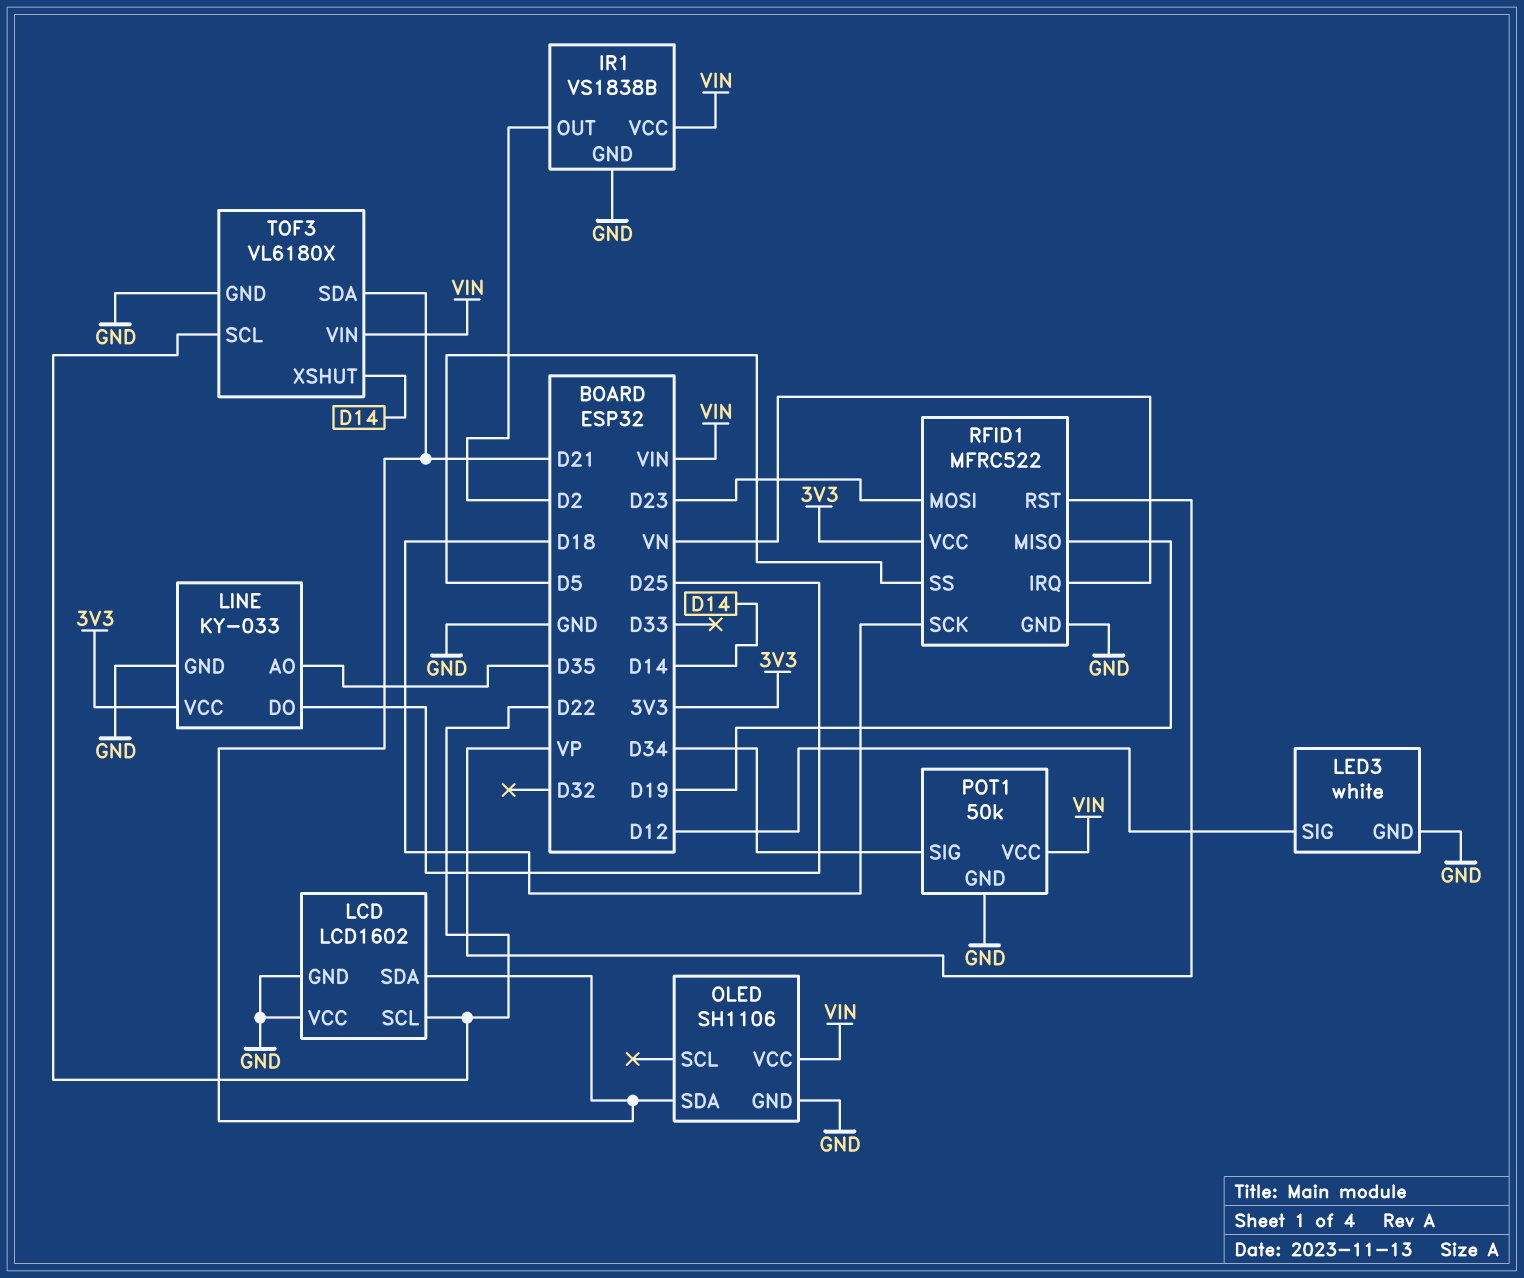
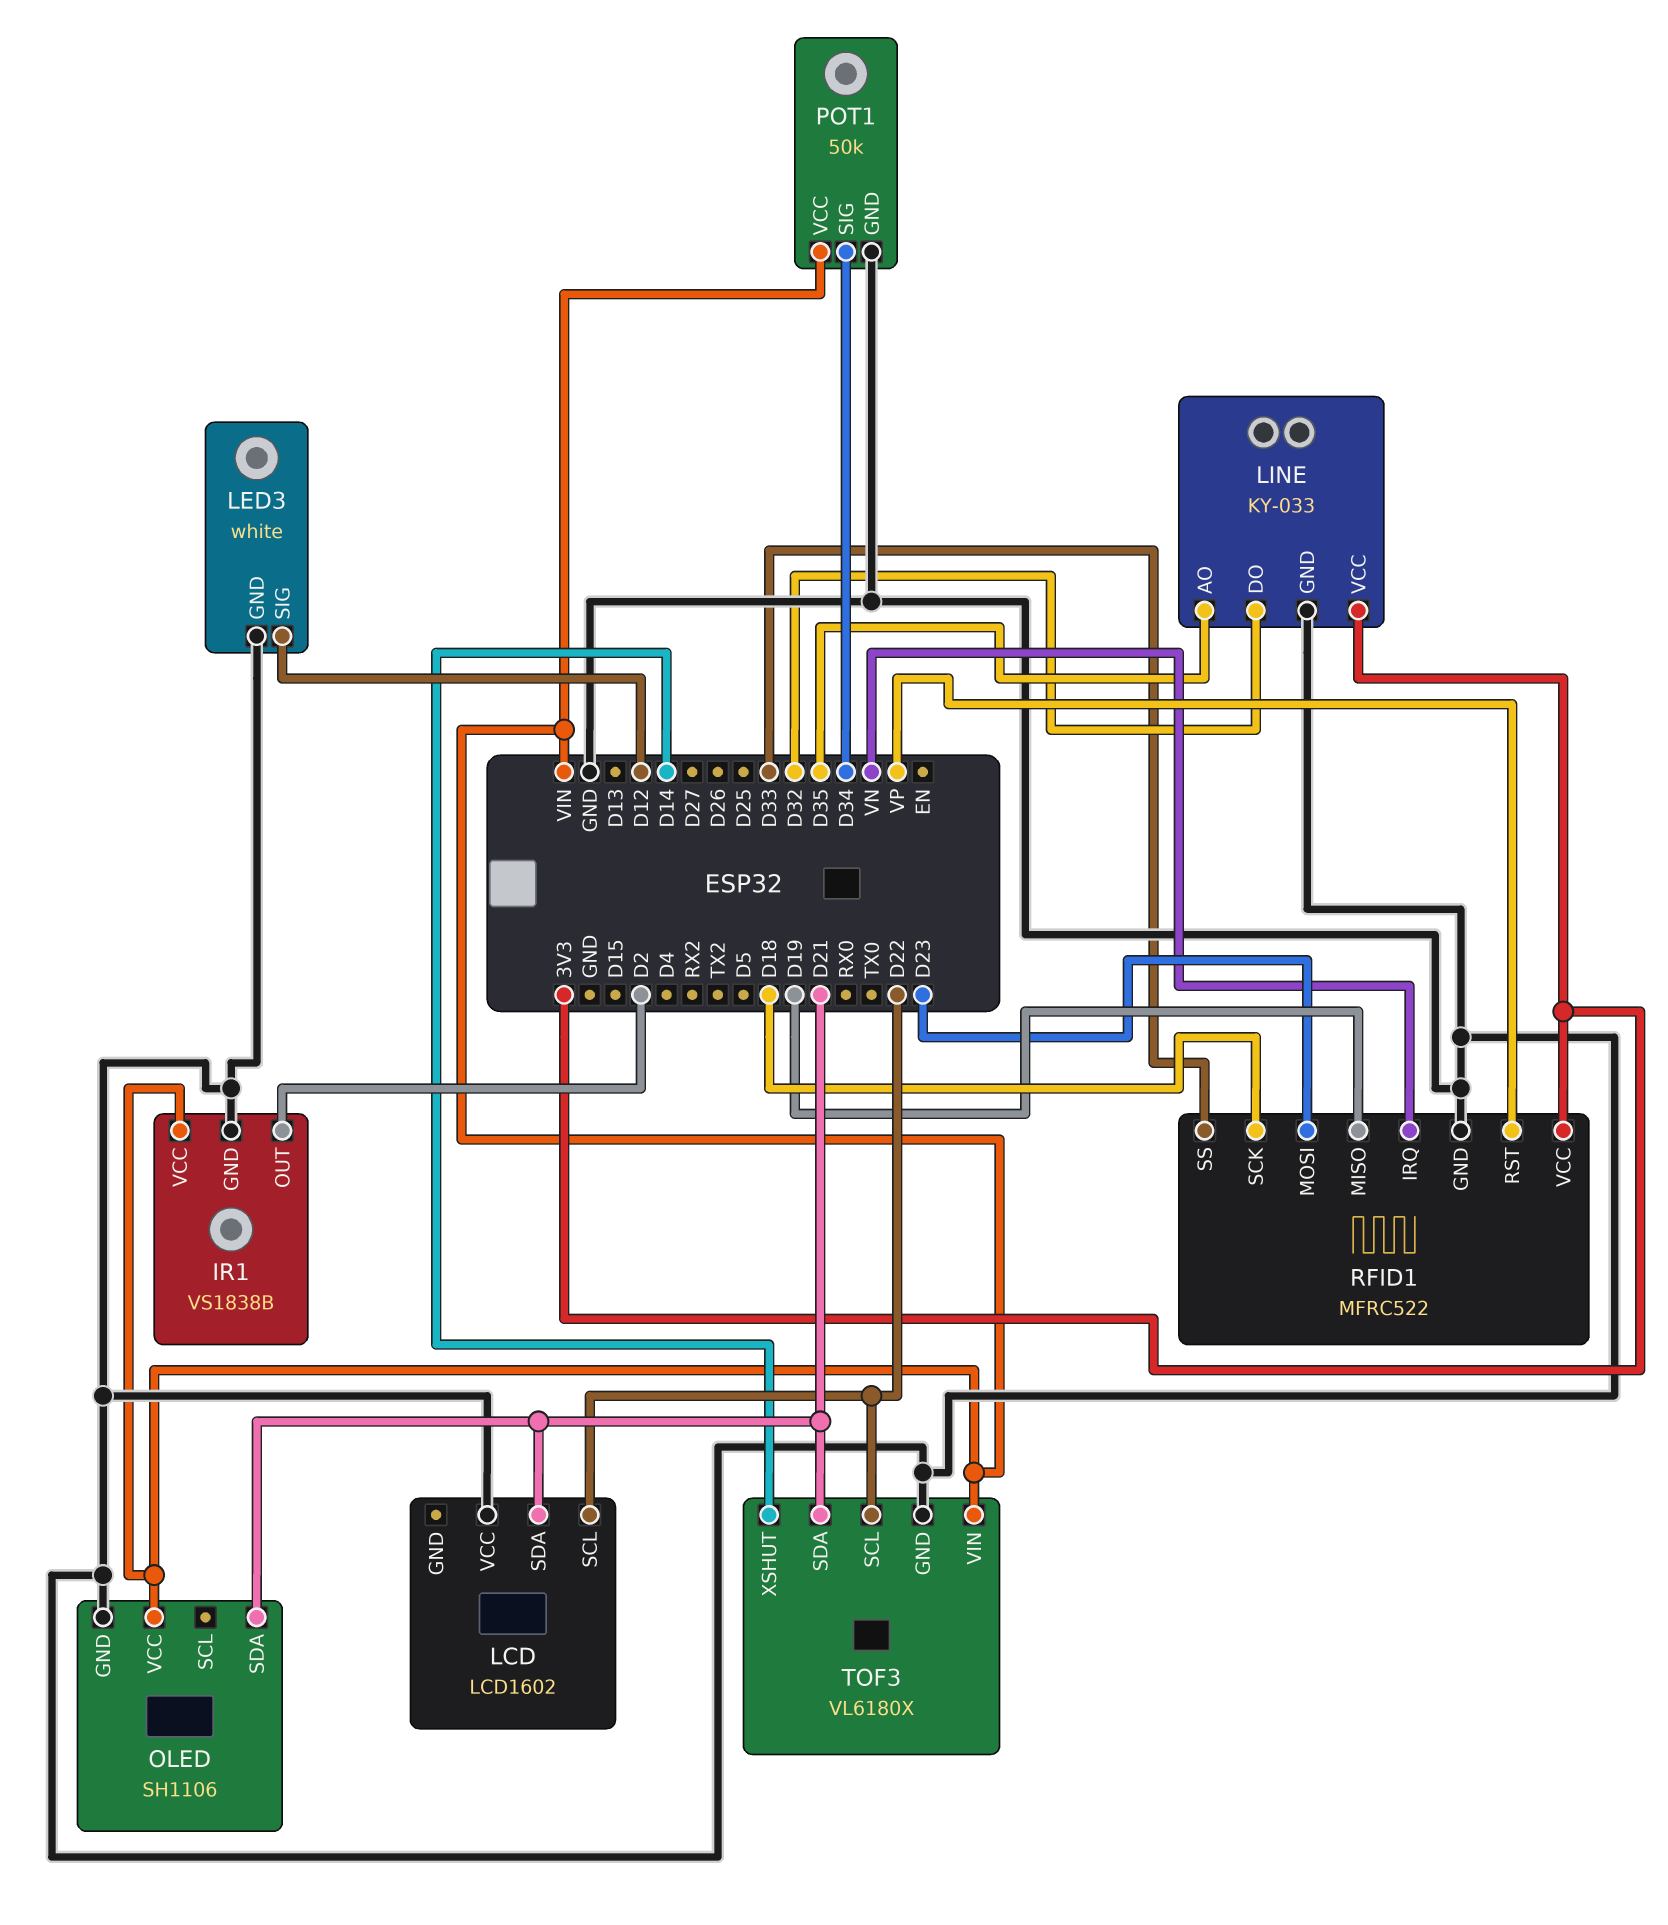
LCD pin GND: GND -> none
LINE pin DO: D25 -> D32
RFID1 pin SS: D5 -> D33

